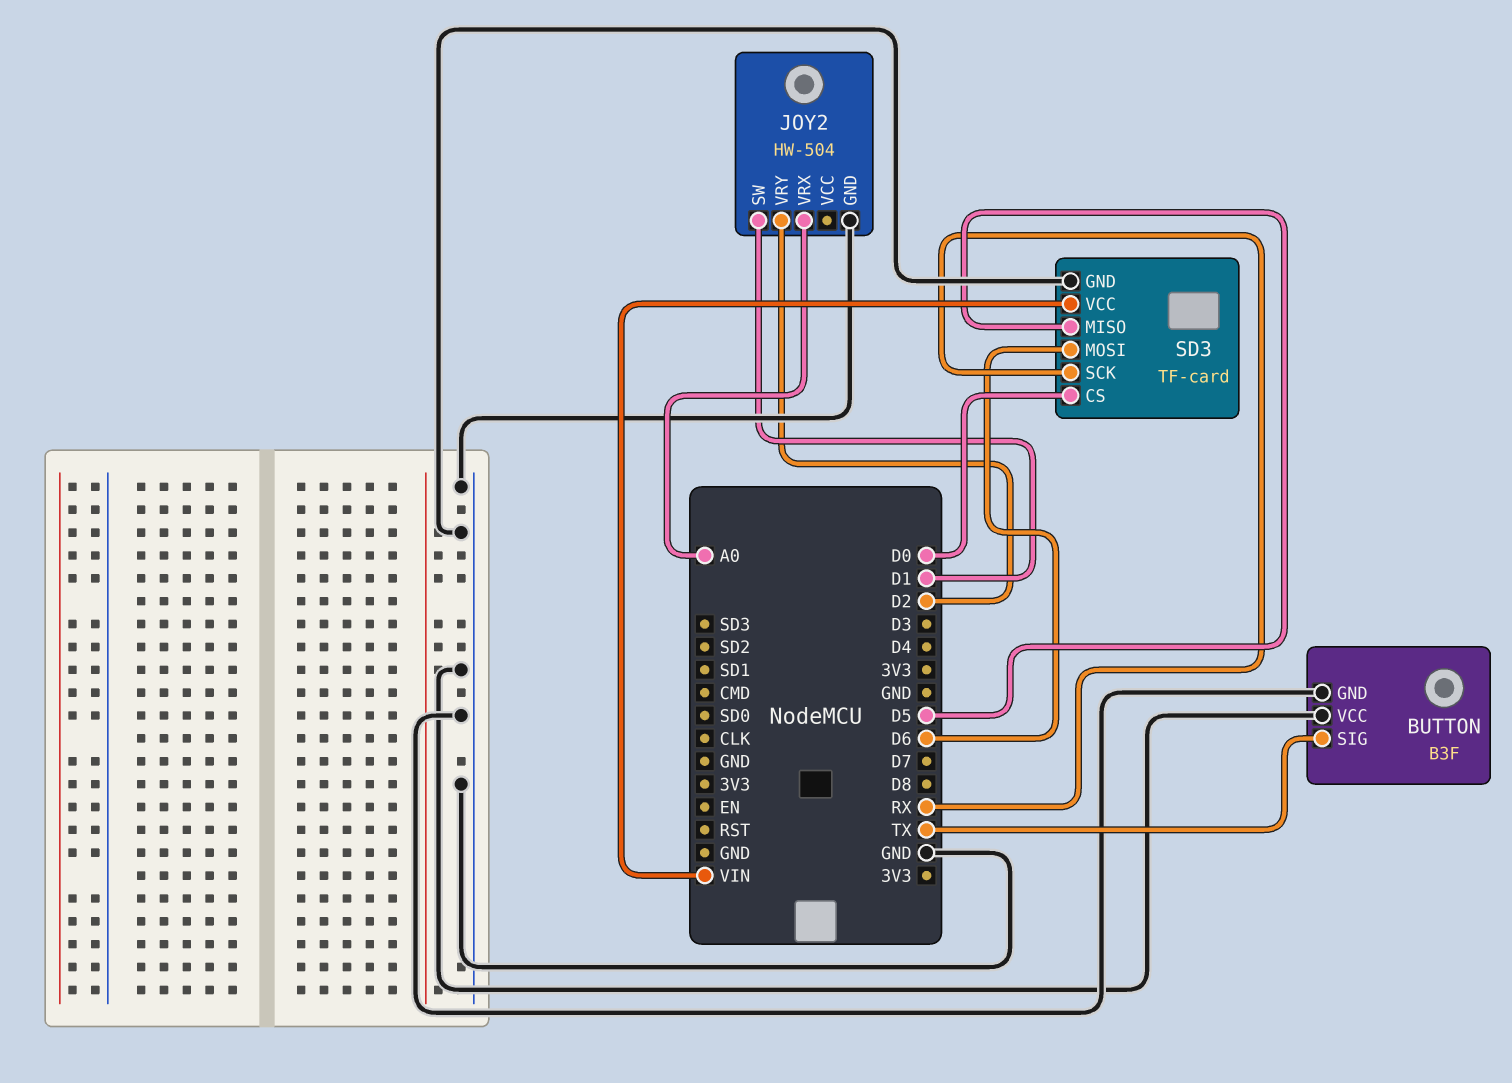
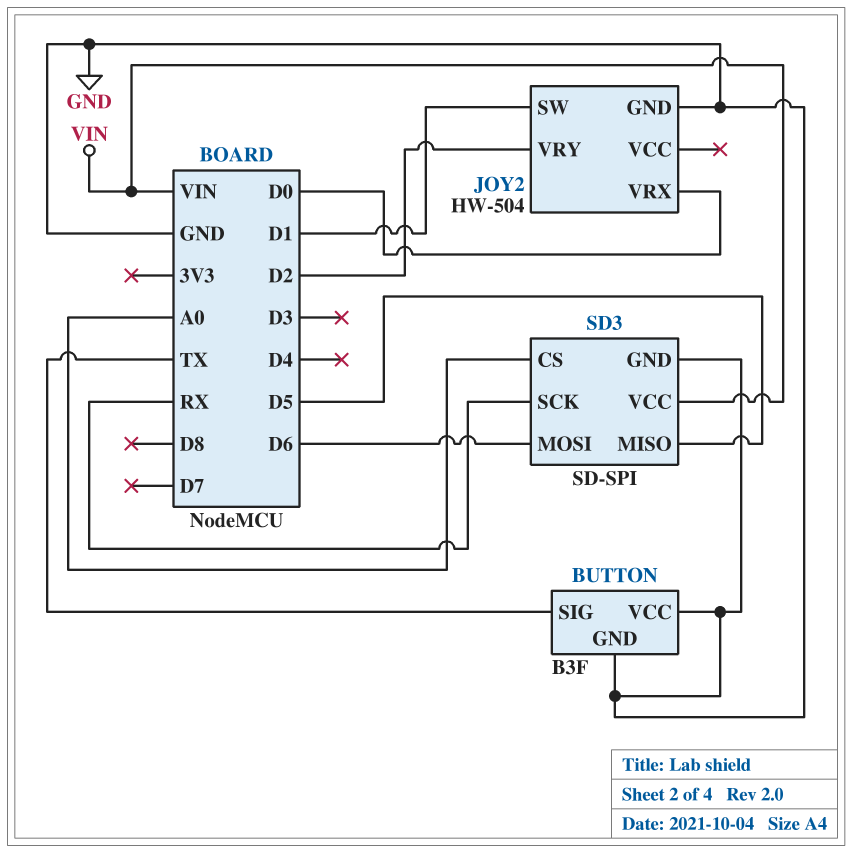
JOY2 pin VRX: A0 -> D0
SD3: TF-card -> SD-SPI
SD3 pin CS: D0 -> A0

